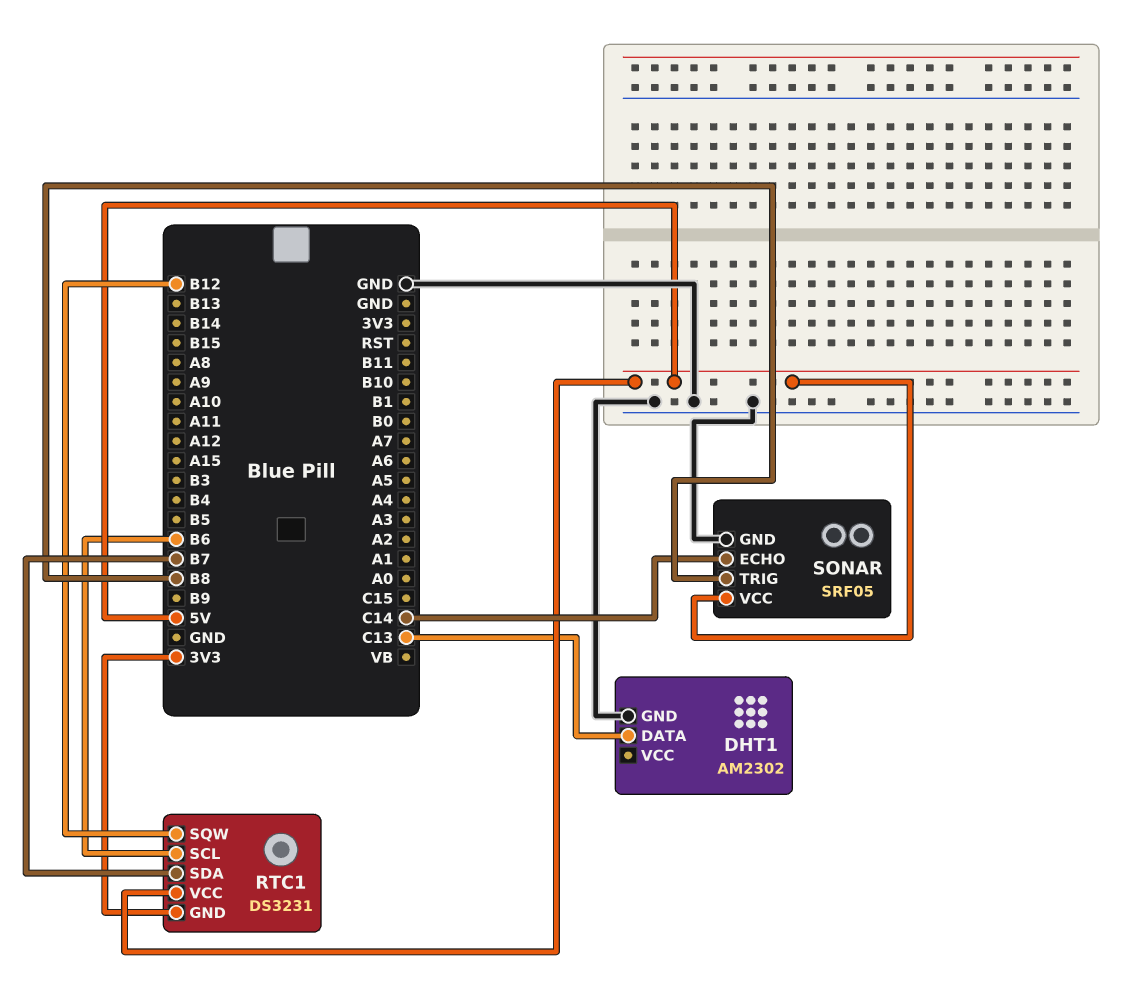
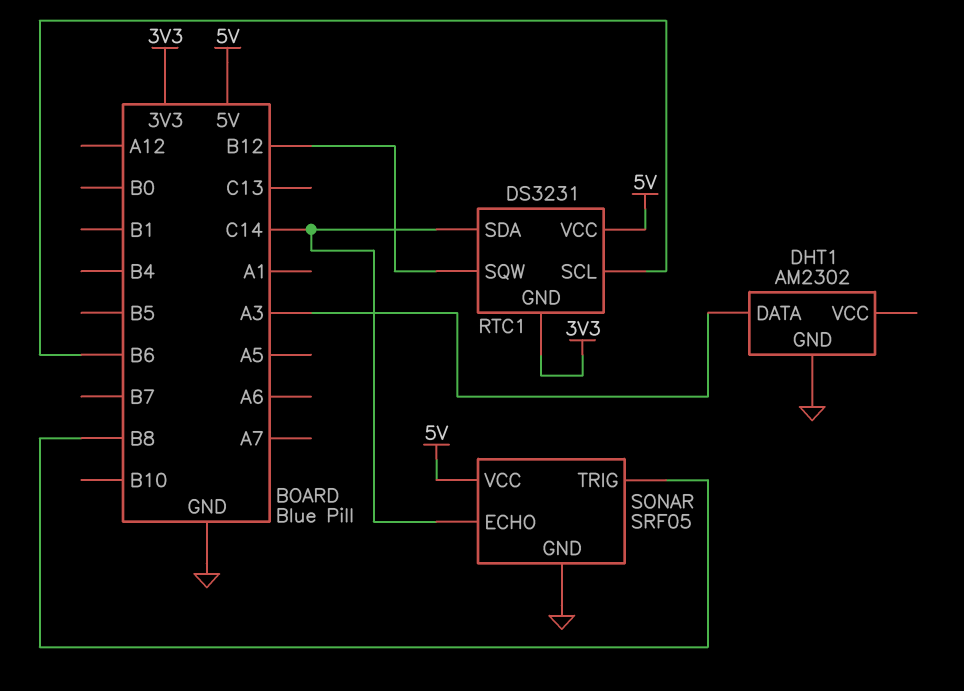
DHT1 pin DATA: C13 -> A3
RTC1 pin SDA: B7 -> C14

